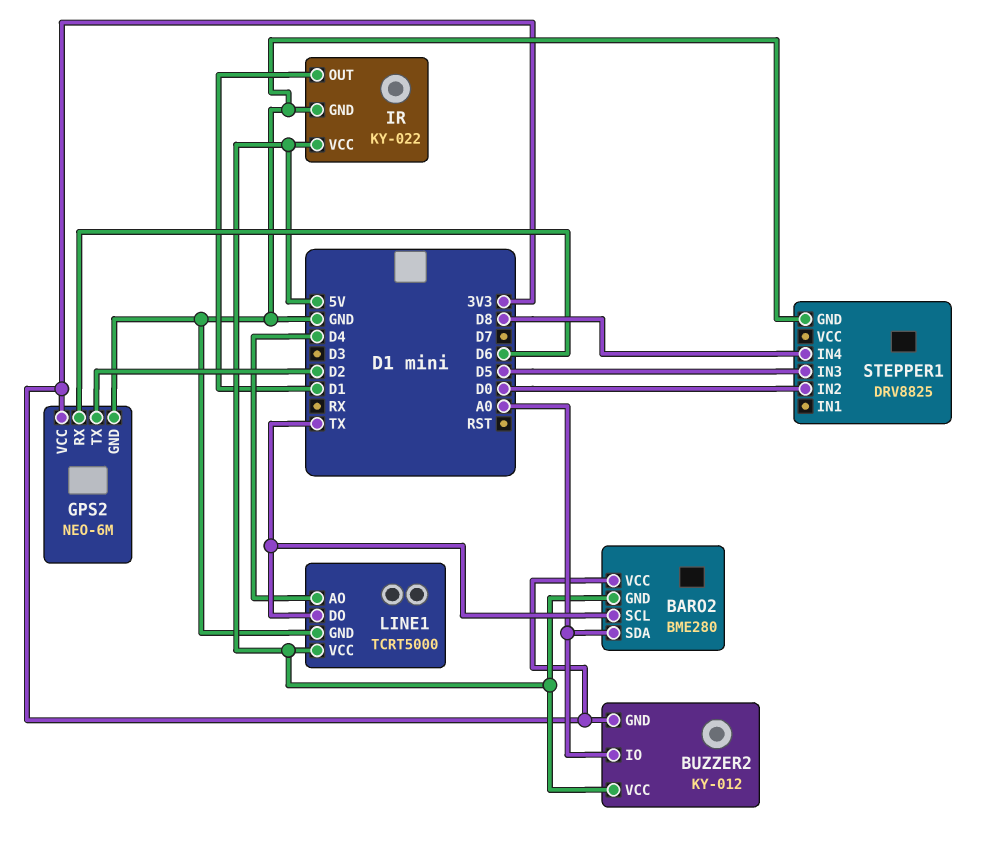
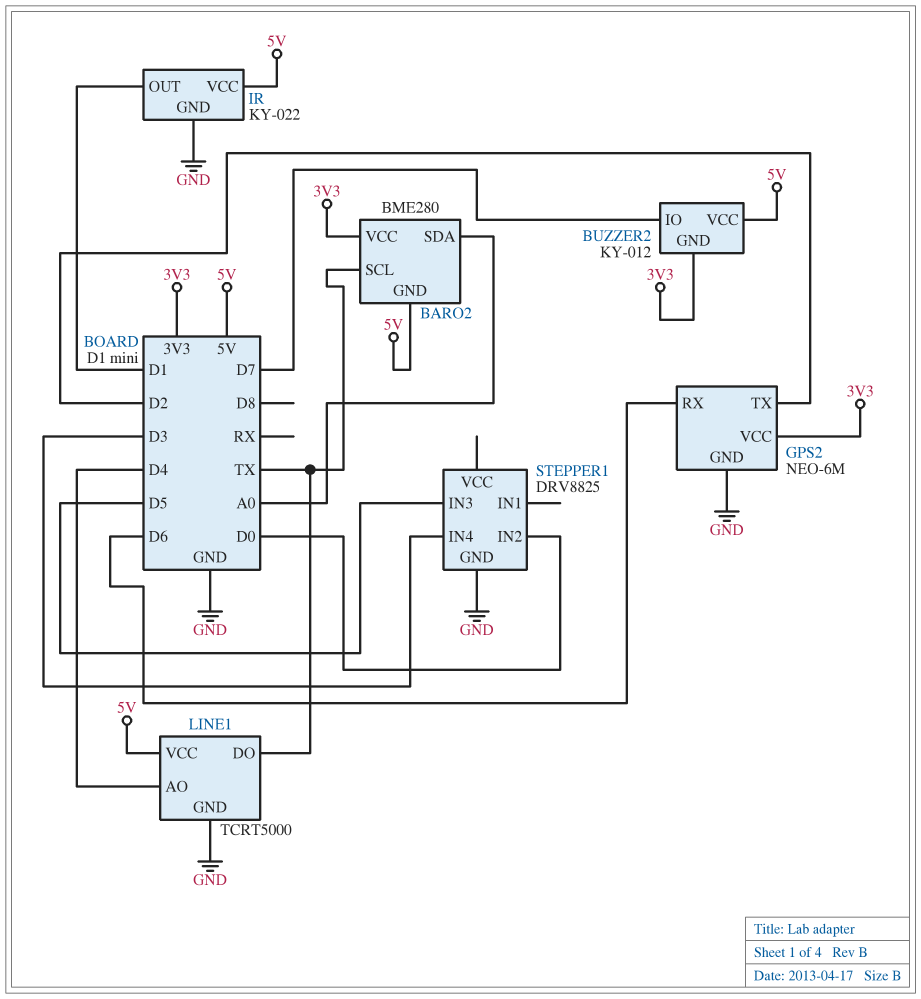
BUZZER2 pin IO: A0 -> D7
STEPPER1 pin IN4: D8 -> D3

